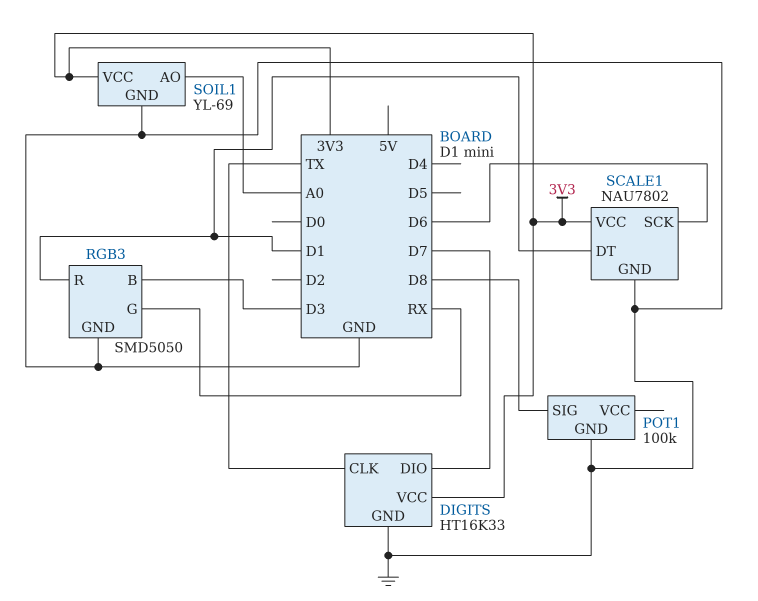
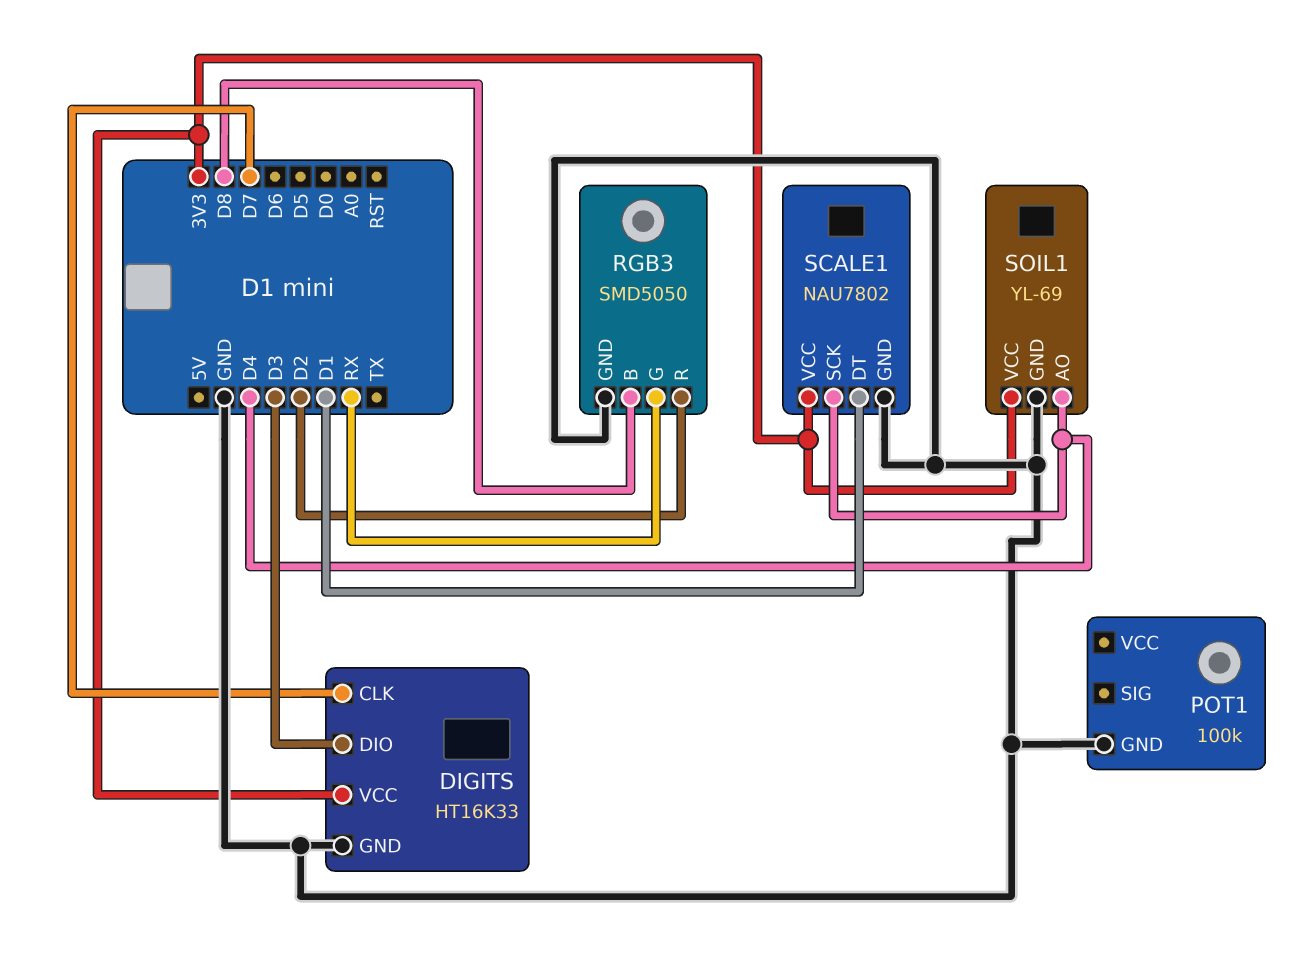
DIGITS pin CLK: TX -> D7
DIGITS pin DIO: D7 -> D3
POT1 pin SIG: D8 -> none
RGB3 pin B: D3 -> D8
RGB3 pin R: D1 -> D2
SCALE1 pin SCK: D6 -> D4
SOIL1 pin AO: A0 -> D4

